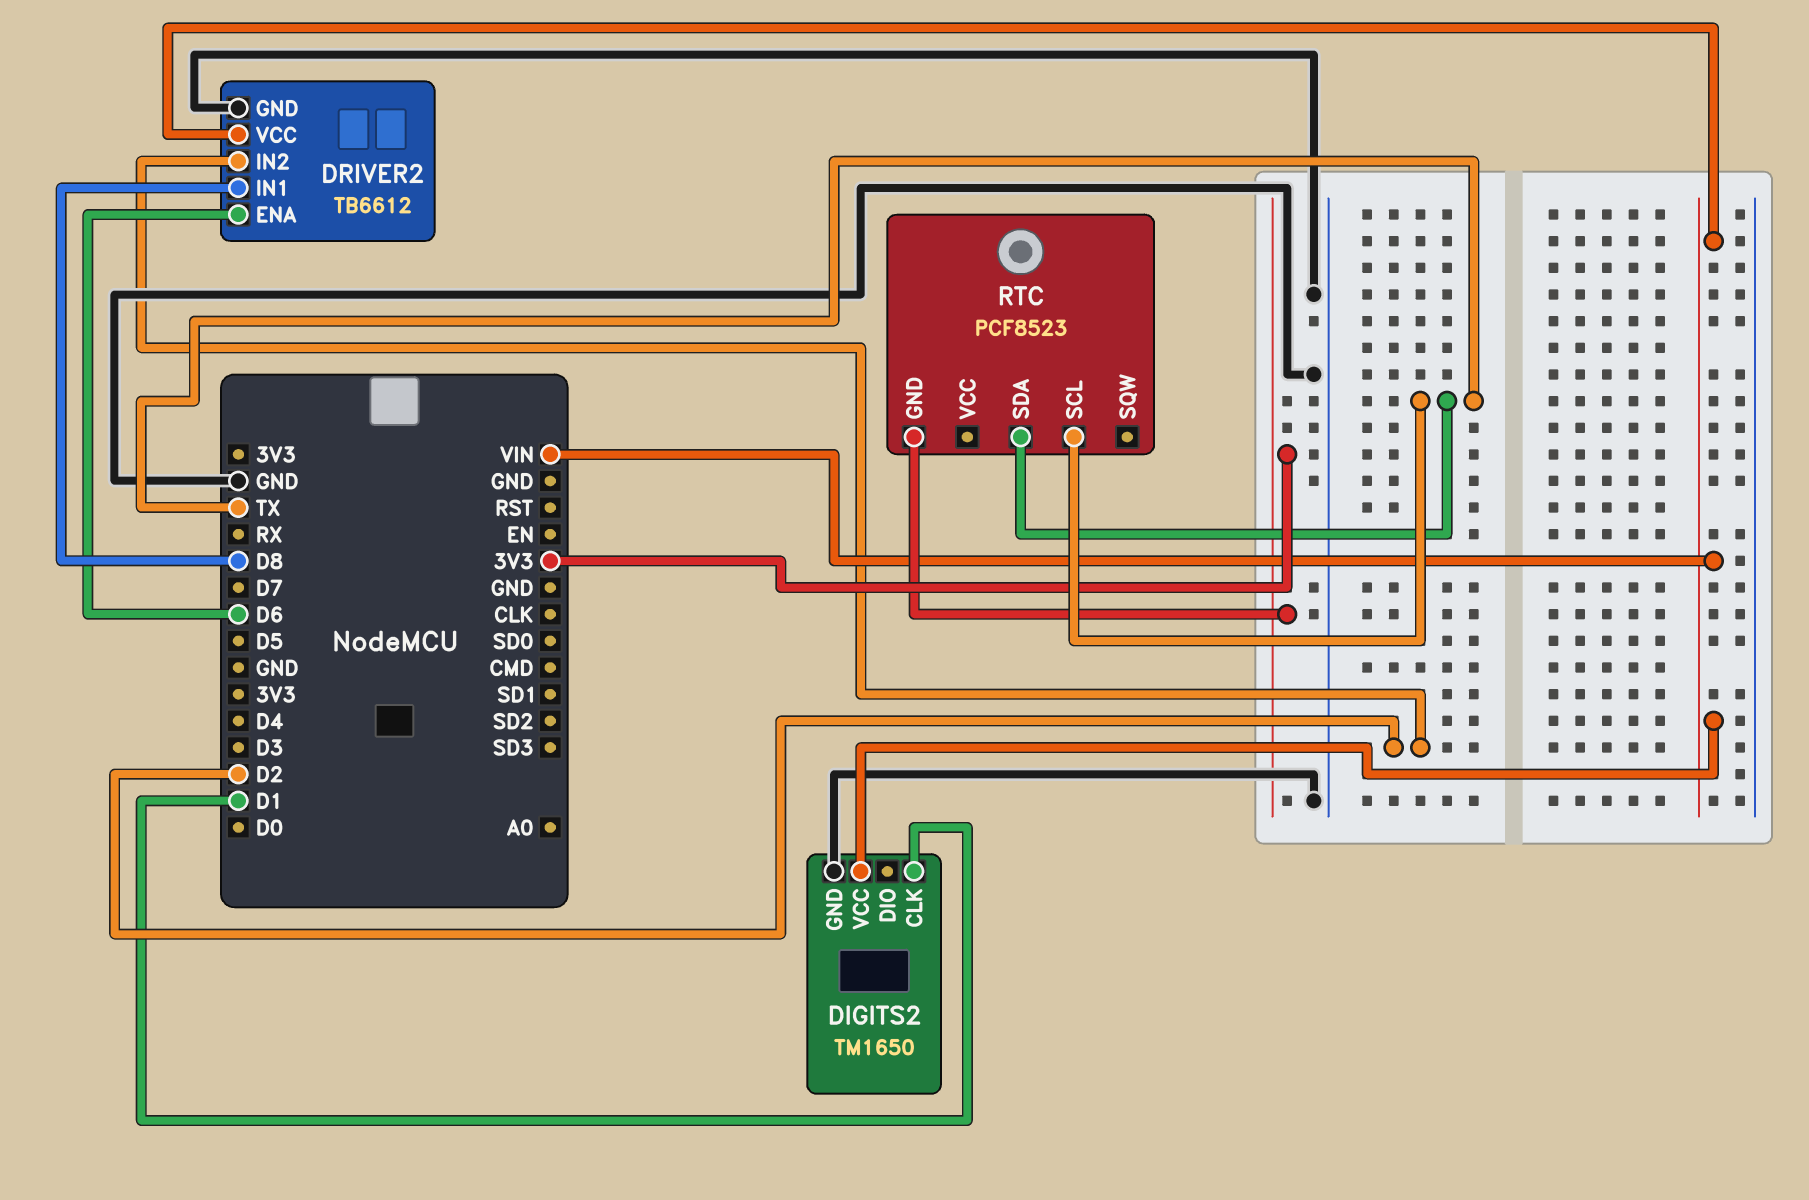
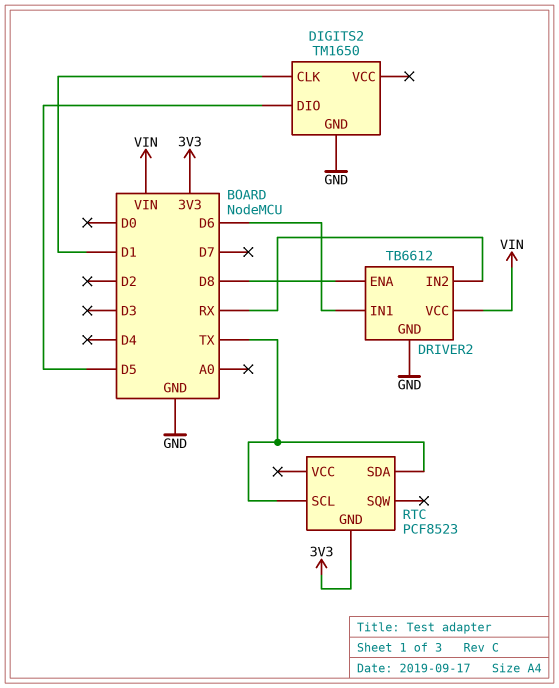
DIGITS2 pin DIO: none -> D5
DIGITS2 pin VCC: VIN -> none
DRIVER2 pin ENA: D6 -> D8
DRIVER2 pin IN1: D8 -> D6
DRIVER2 pin IN2: D2 -> RX

